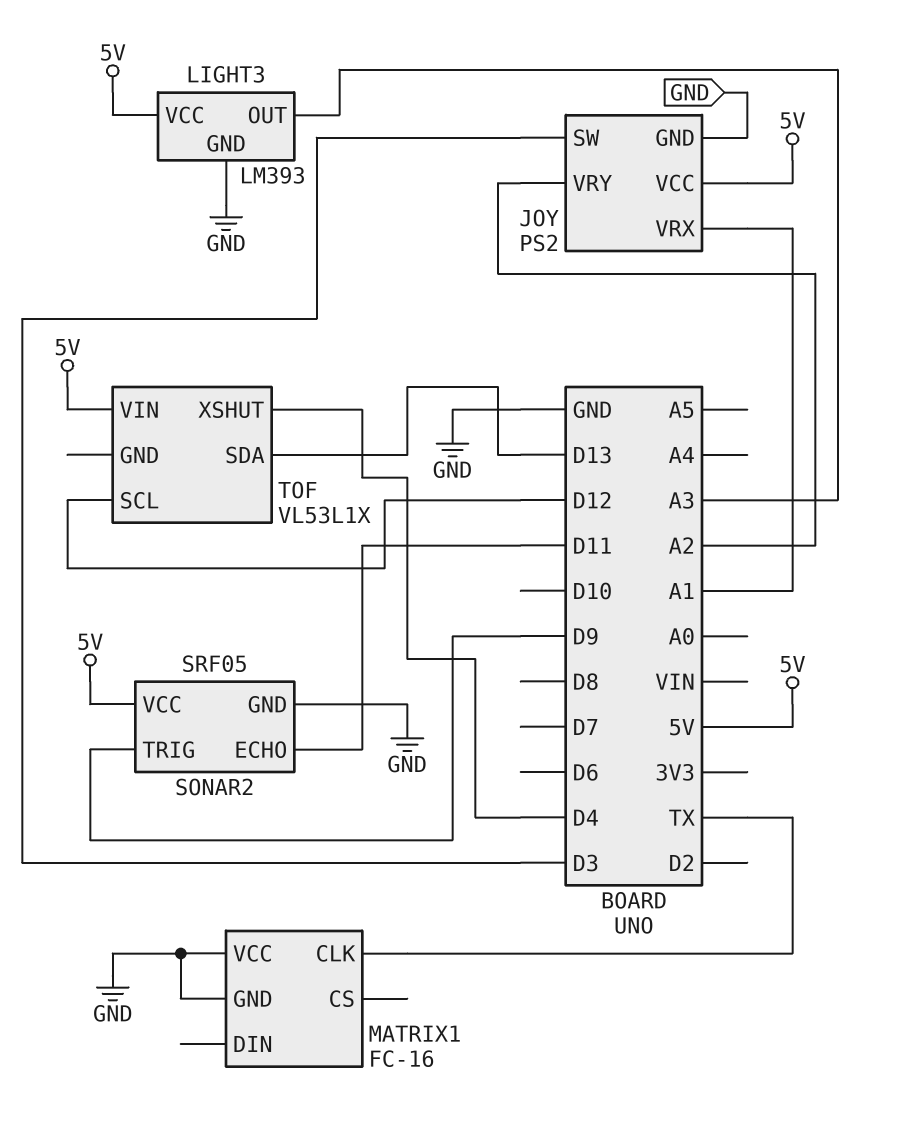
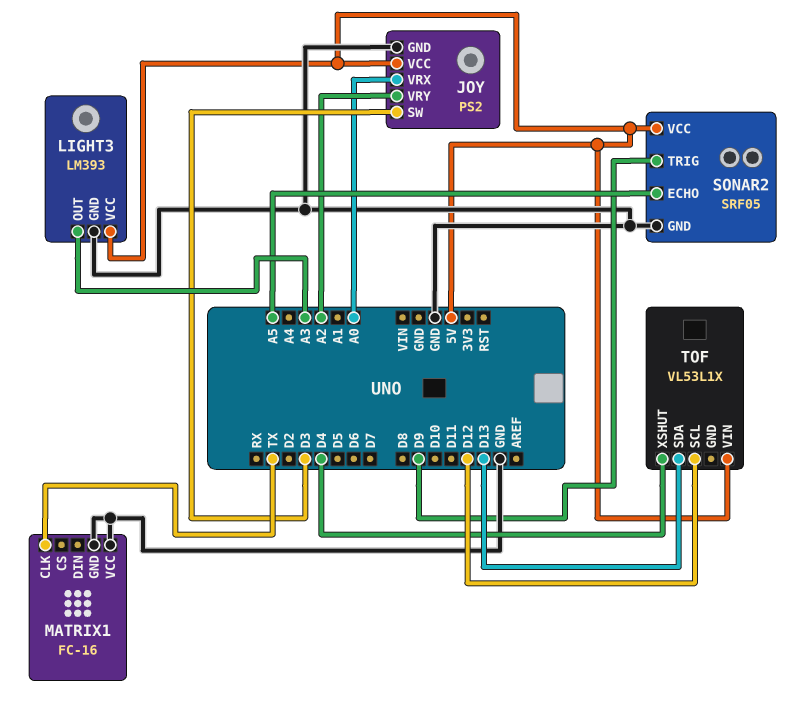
JOY pin VRX: A1 -> A0
SONAR2 pin ECHO: D11 -> A5

